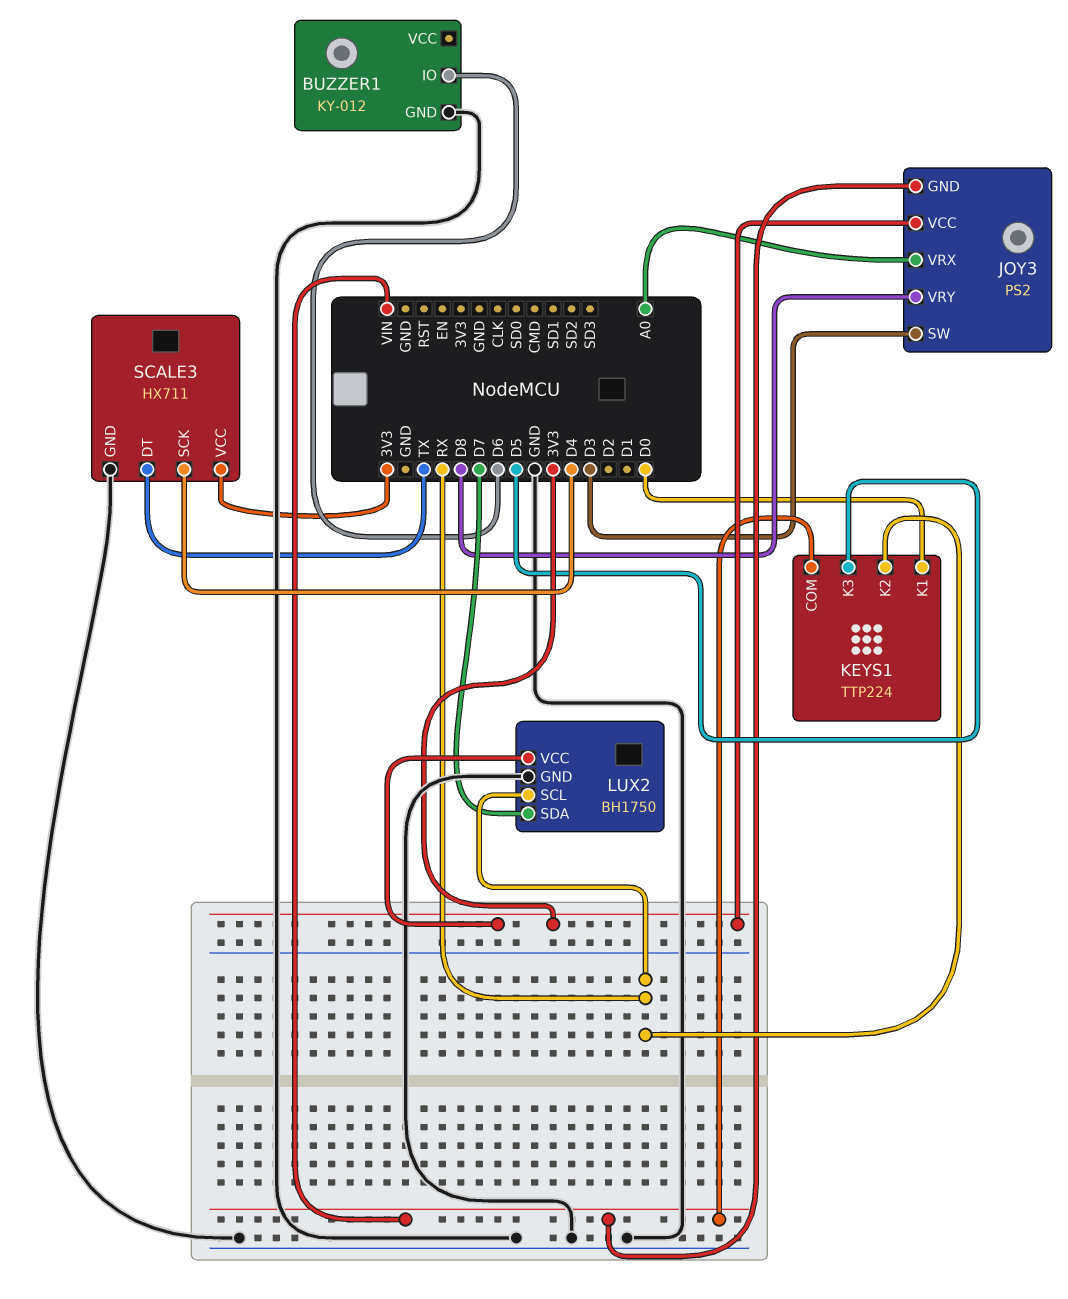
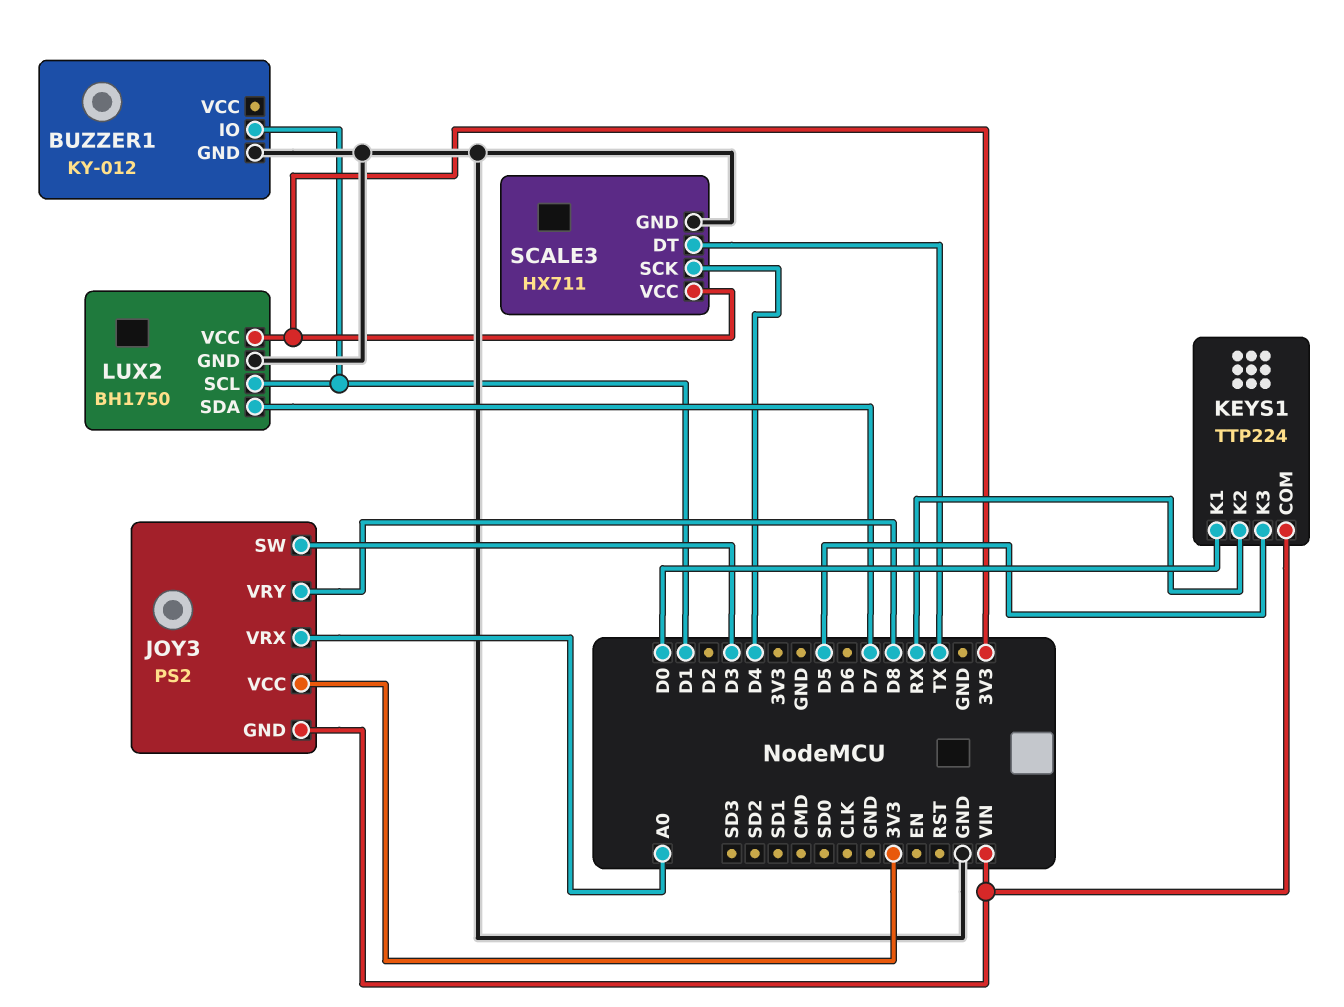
BUZZER1 pin IO: D6 -> D1
LUX2 pin SCL: RX -> D1

